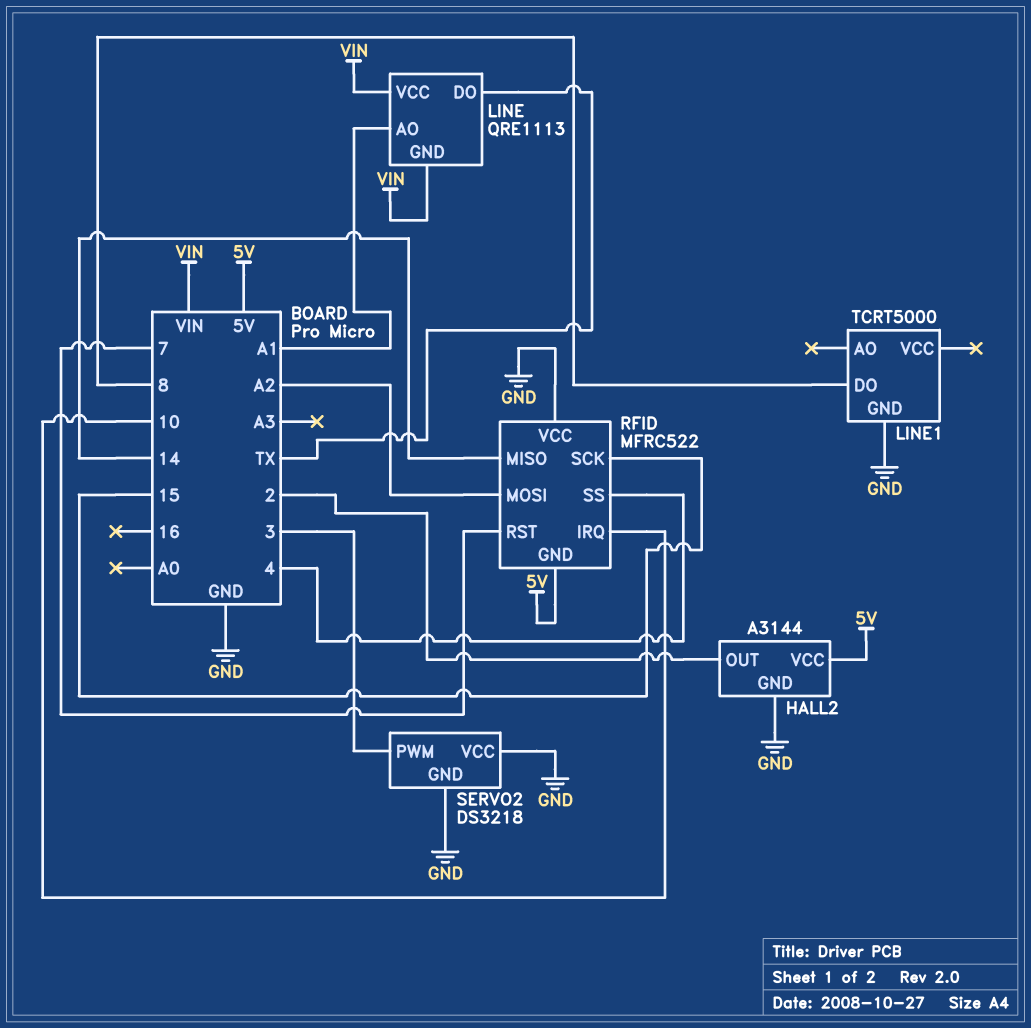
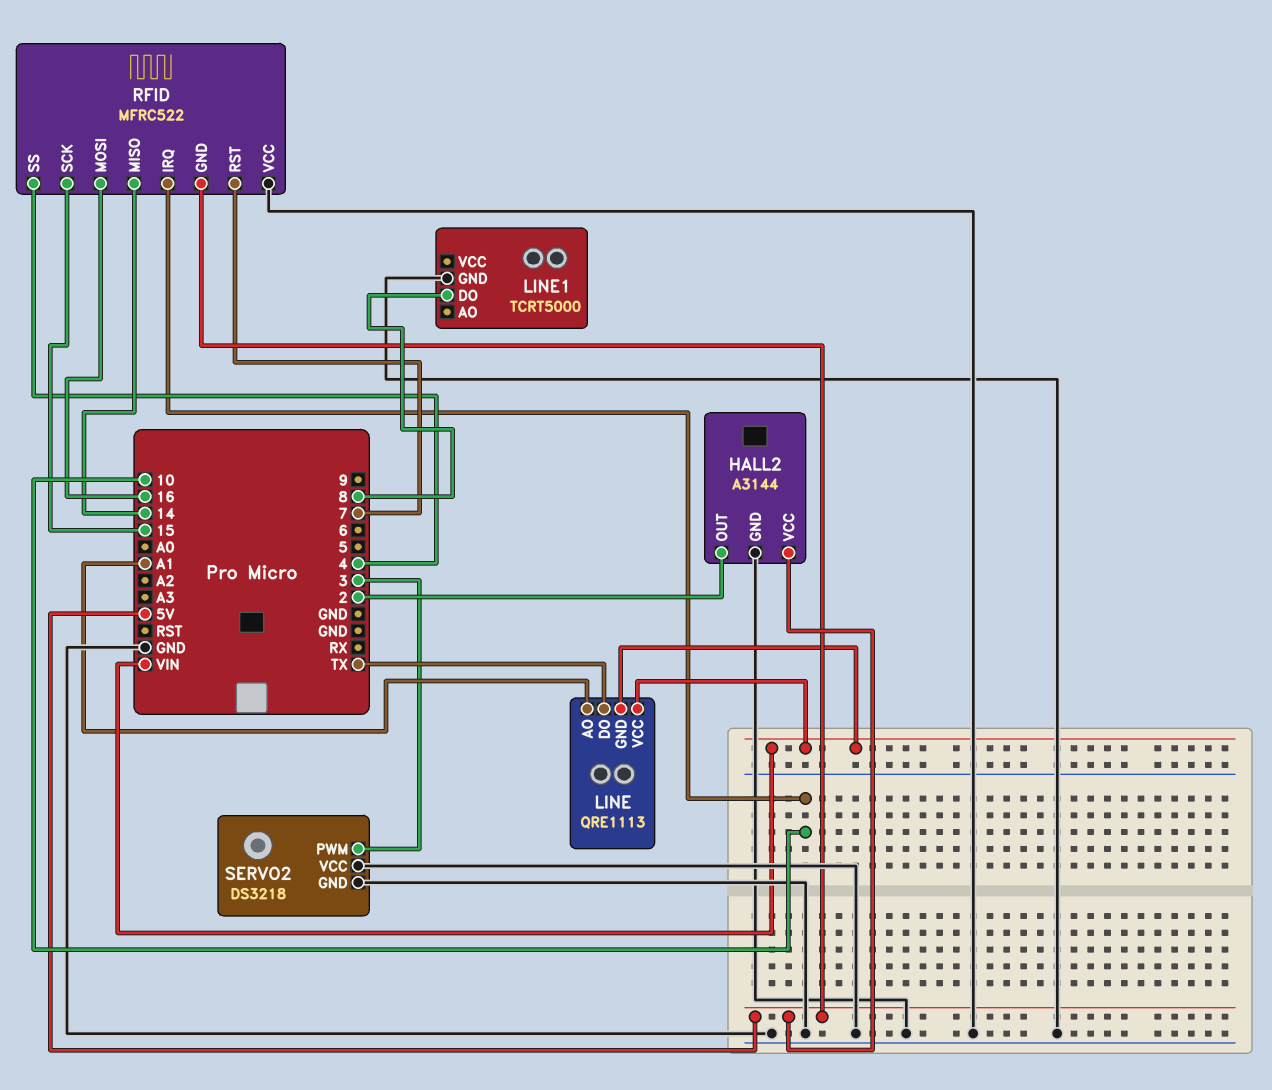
RFID pin MOSI: A2 -> 16

